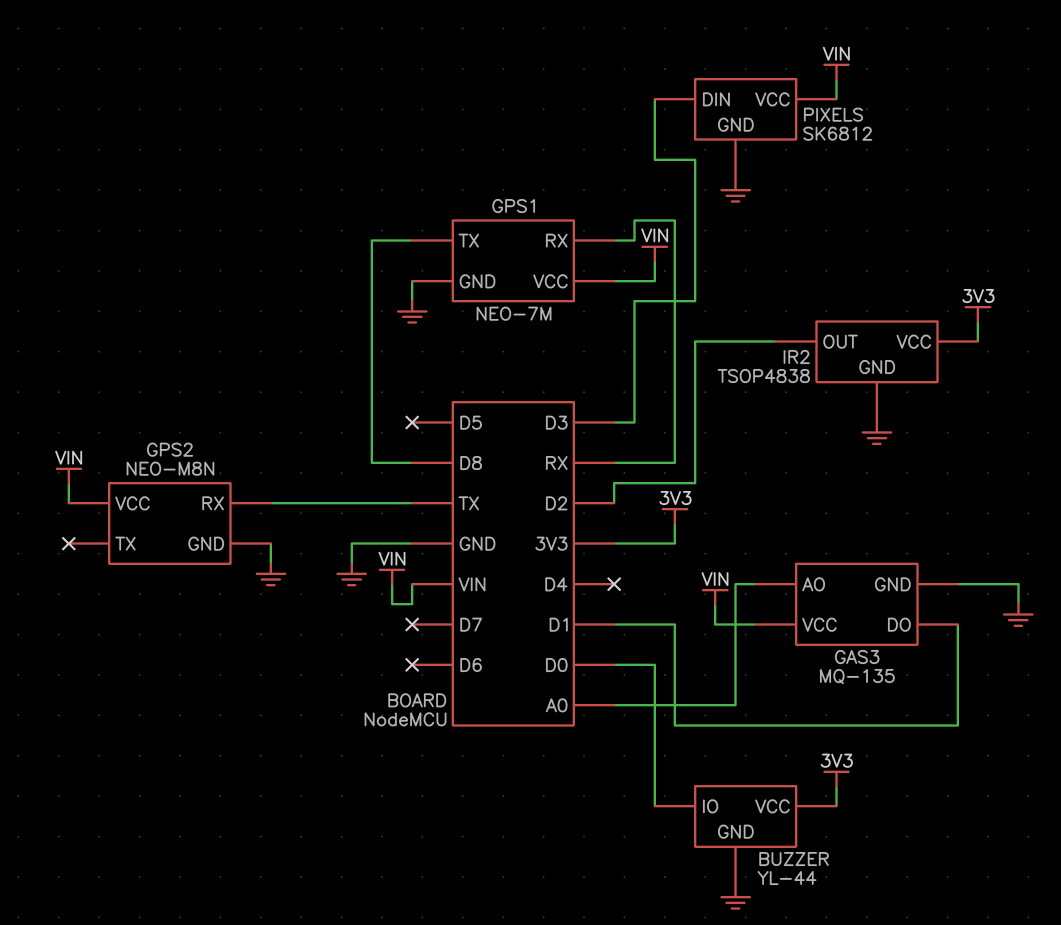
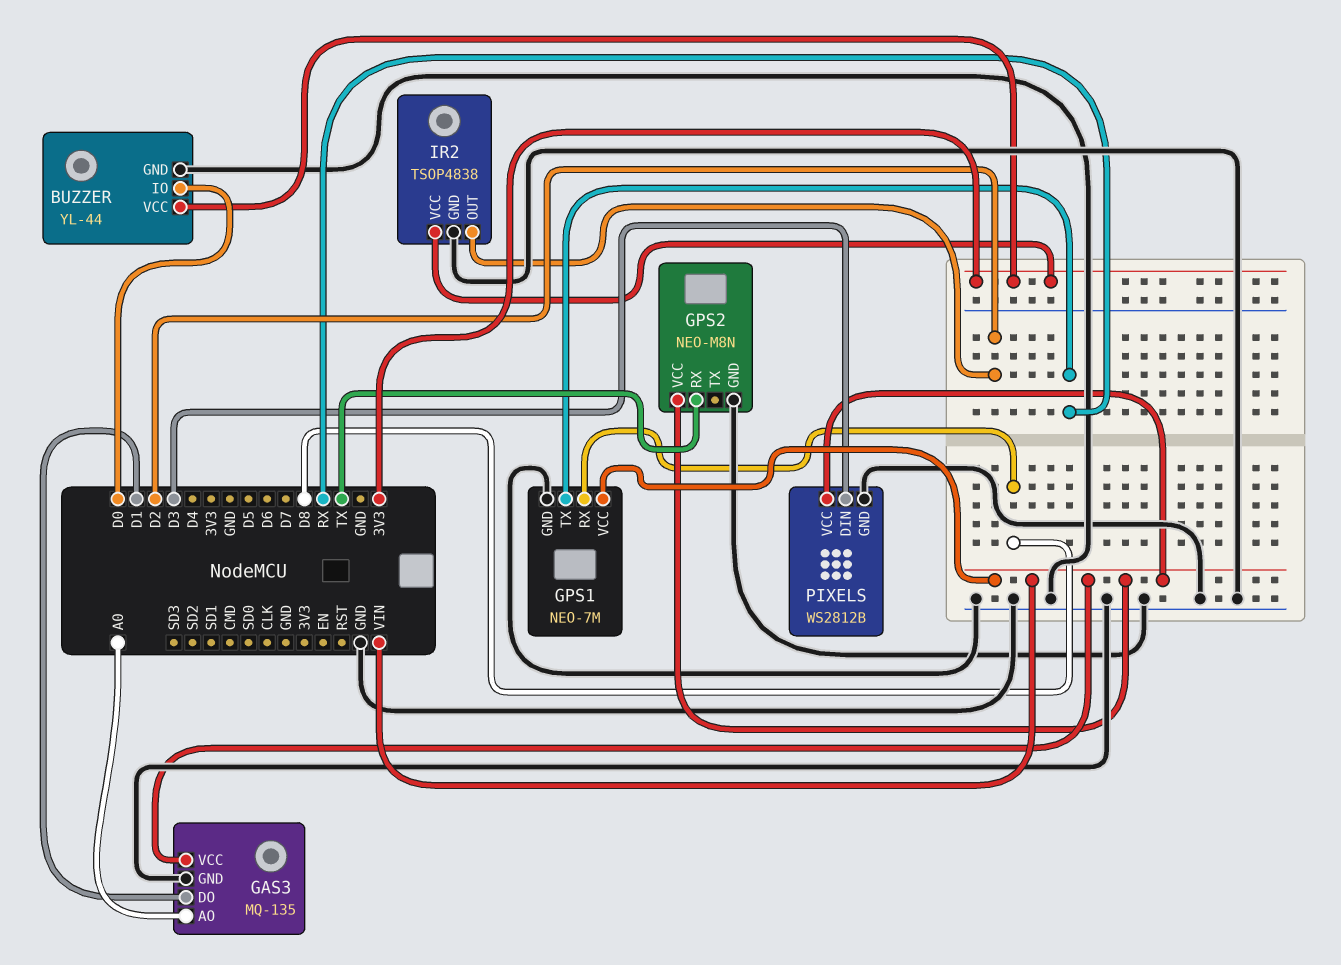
GPS1 pin RX: RX -> D8
GPS1 pin TX: D8 -> RX
PIXELS: SK6812 -> WS2812B

